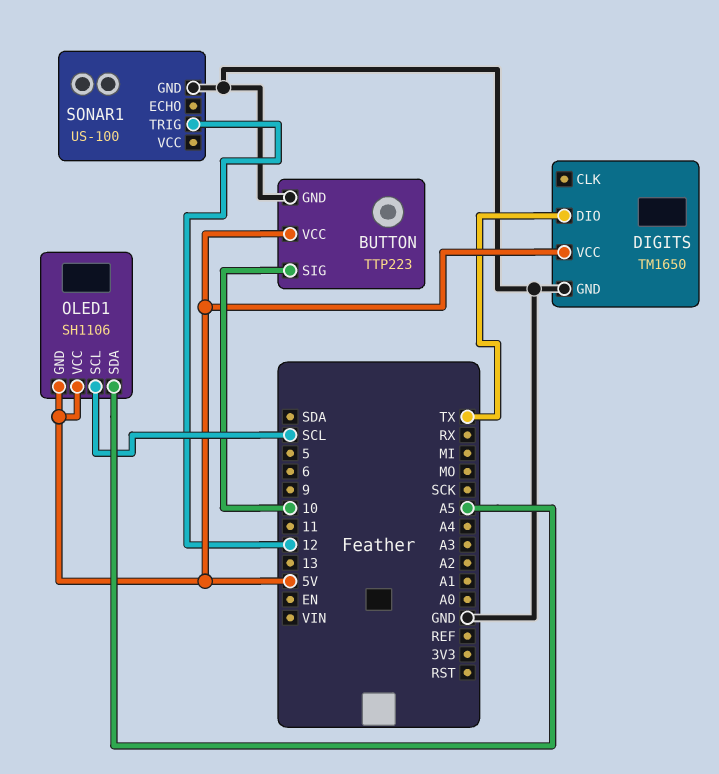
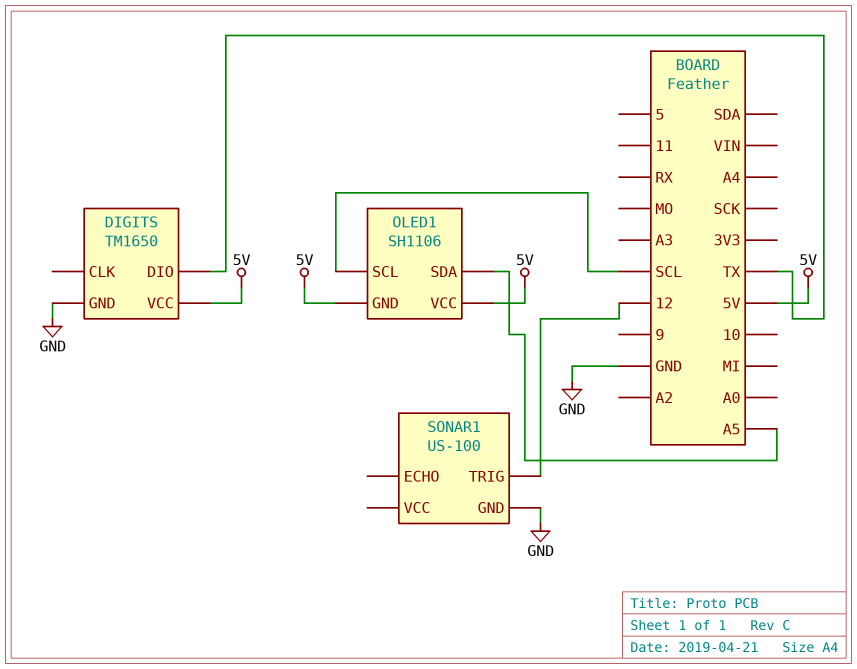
BUTTON: TTP223 -> none
BUTTON pin GND: GND -> none
BUTTON pin SIG: 10 -> none
BUTTON pin VCC: 5V -> none

